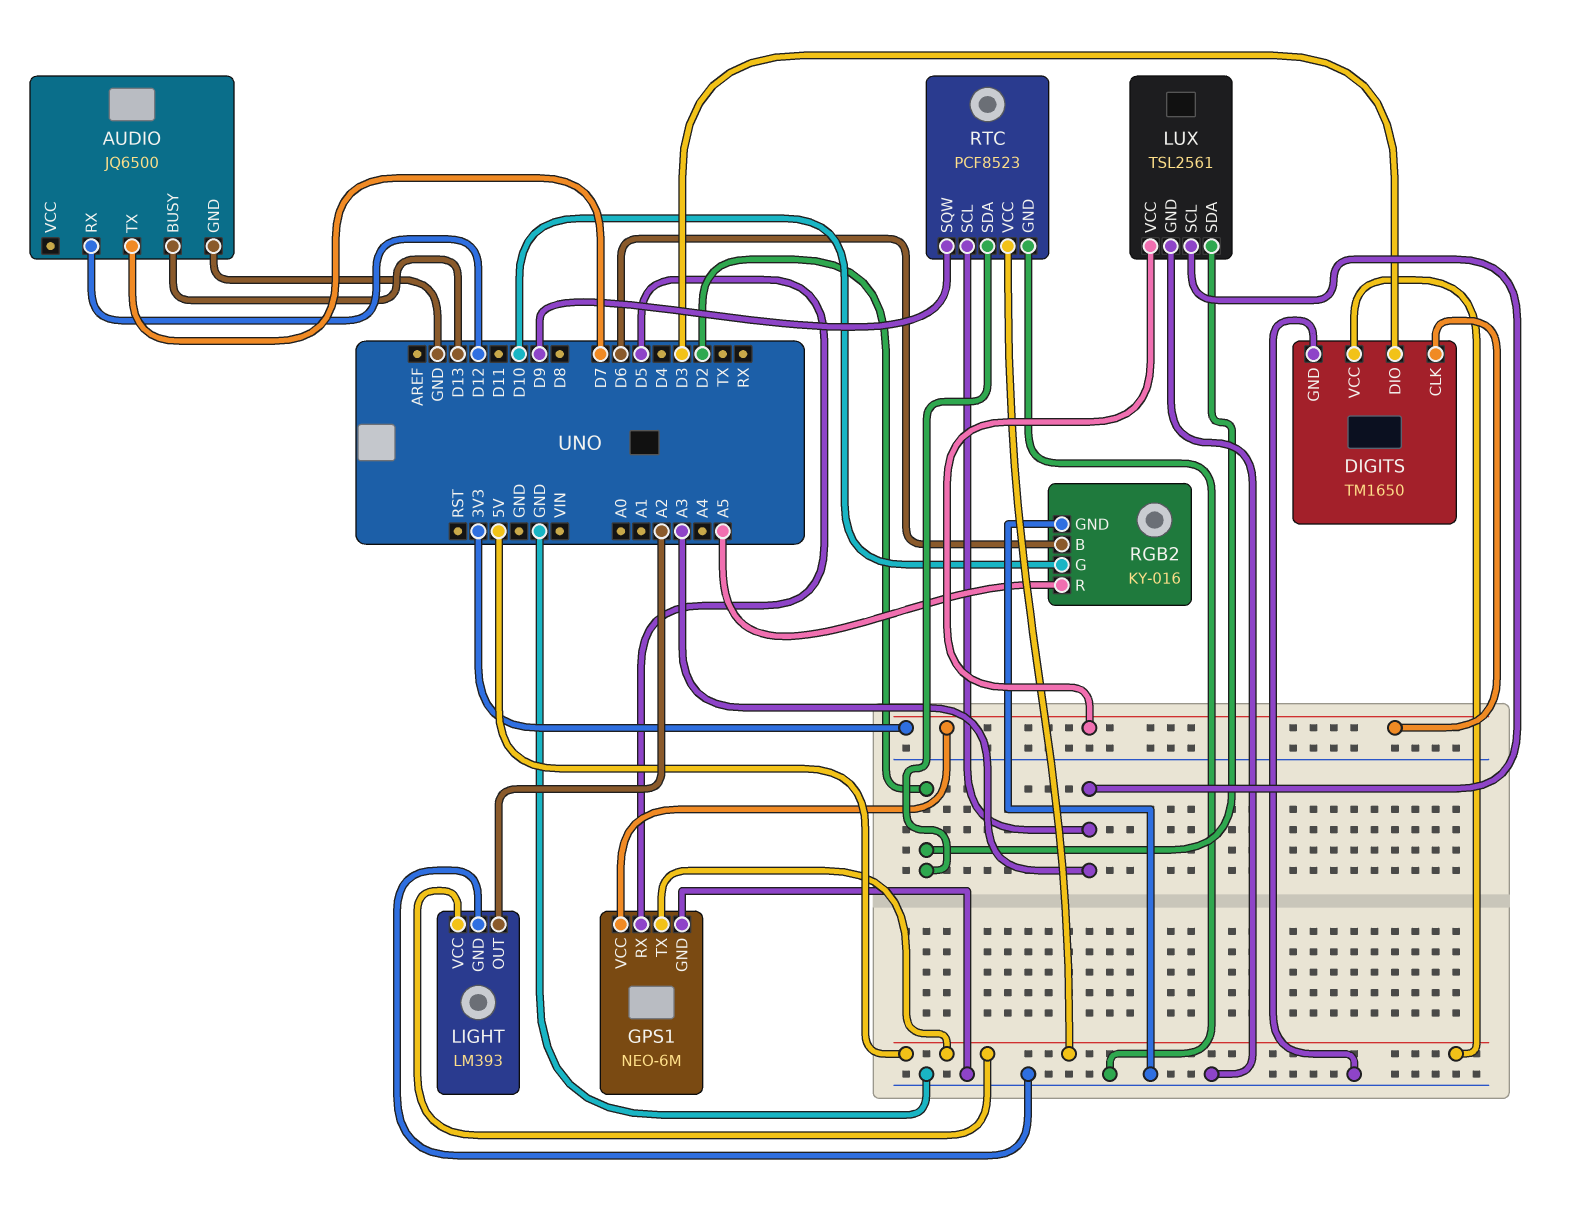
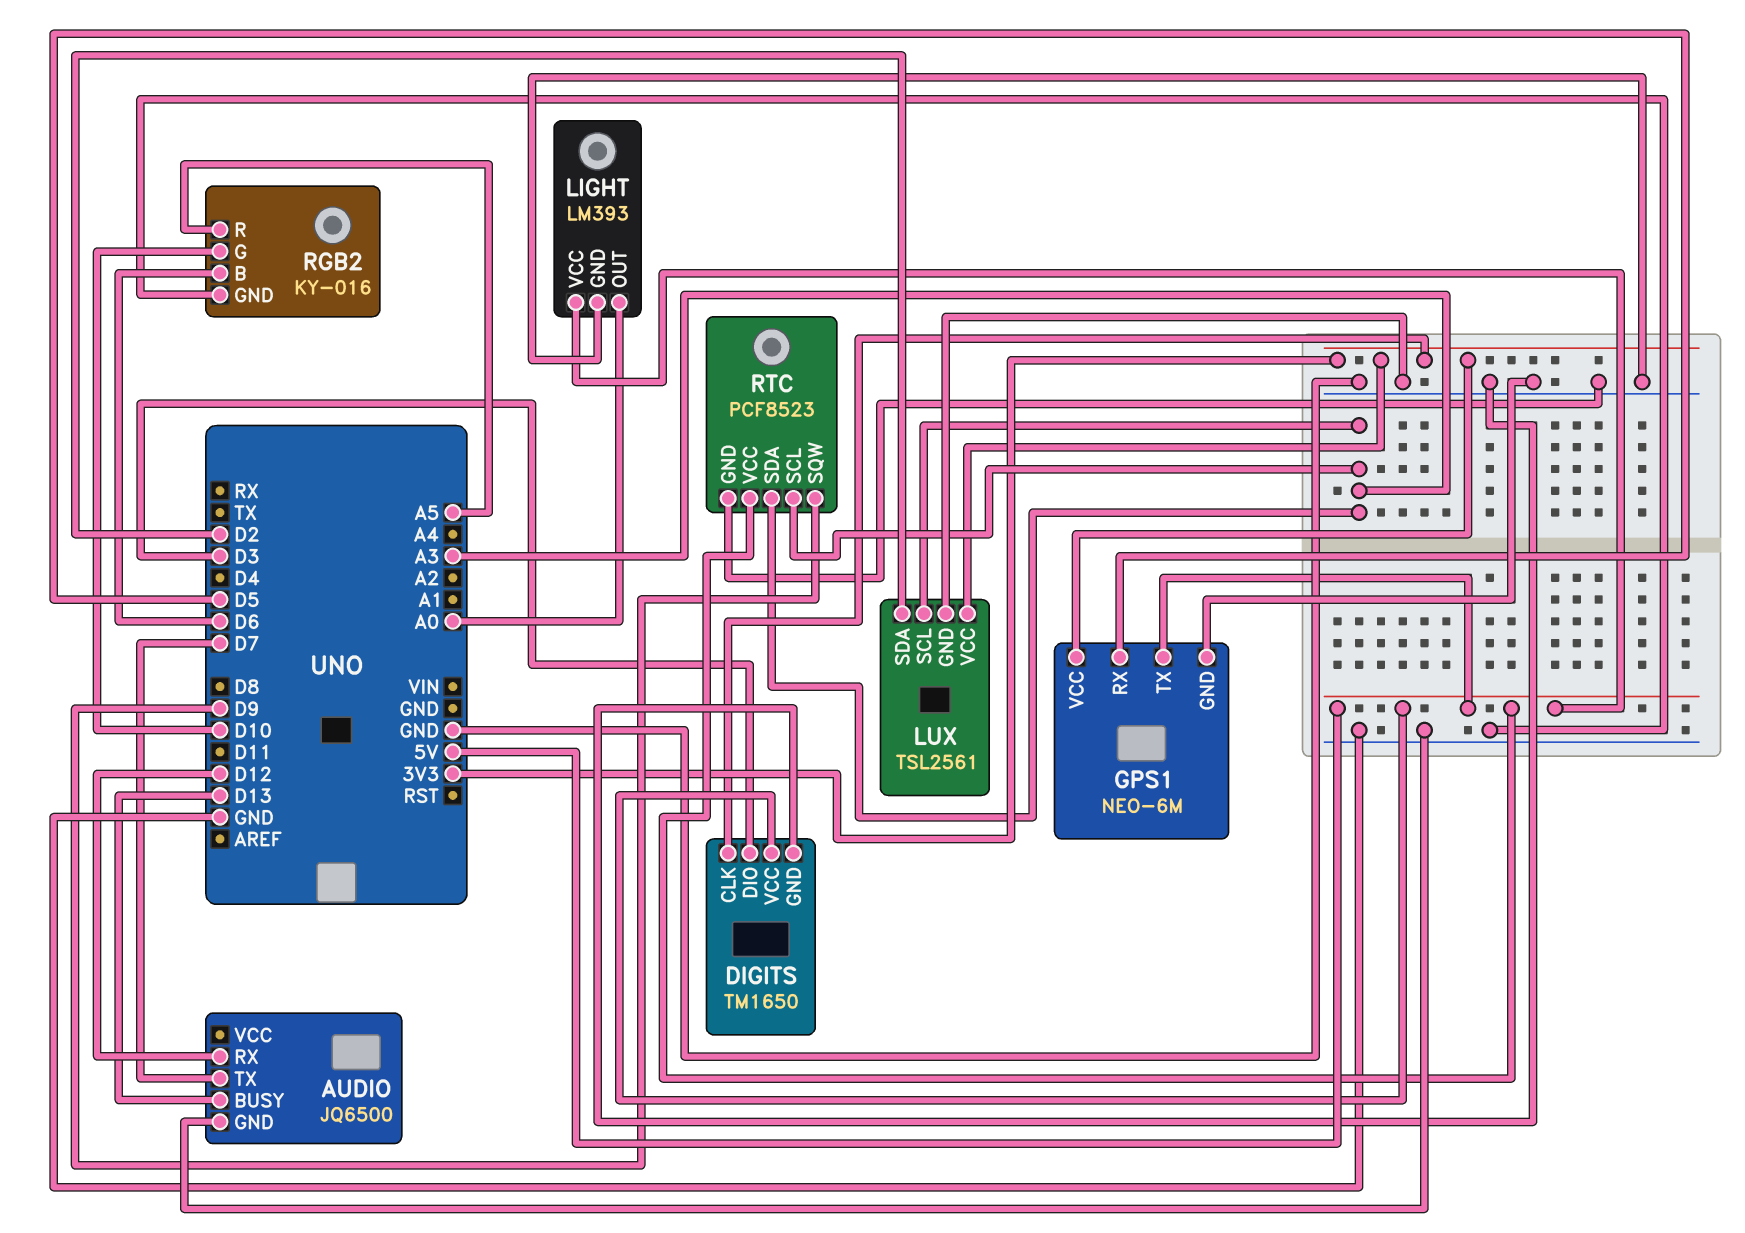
LIGHT pin OUT: A2 -> A0
RTC pin SDA: D2 -> A3

